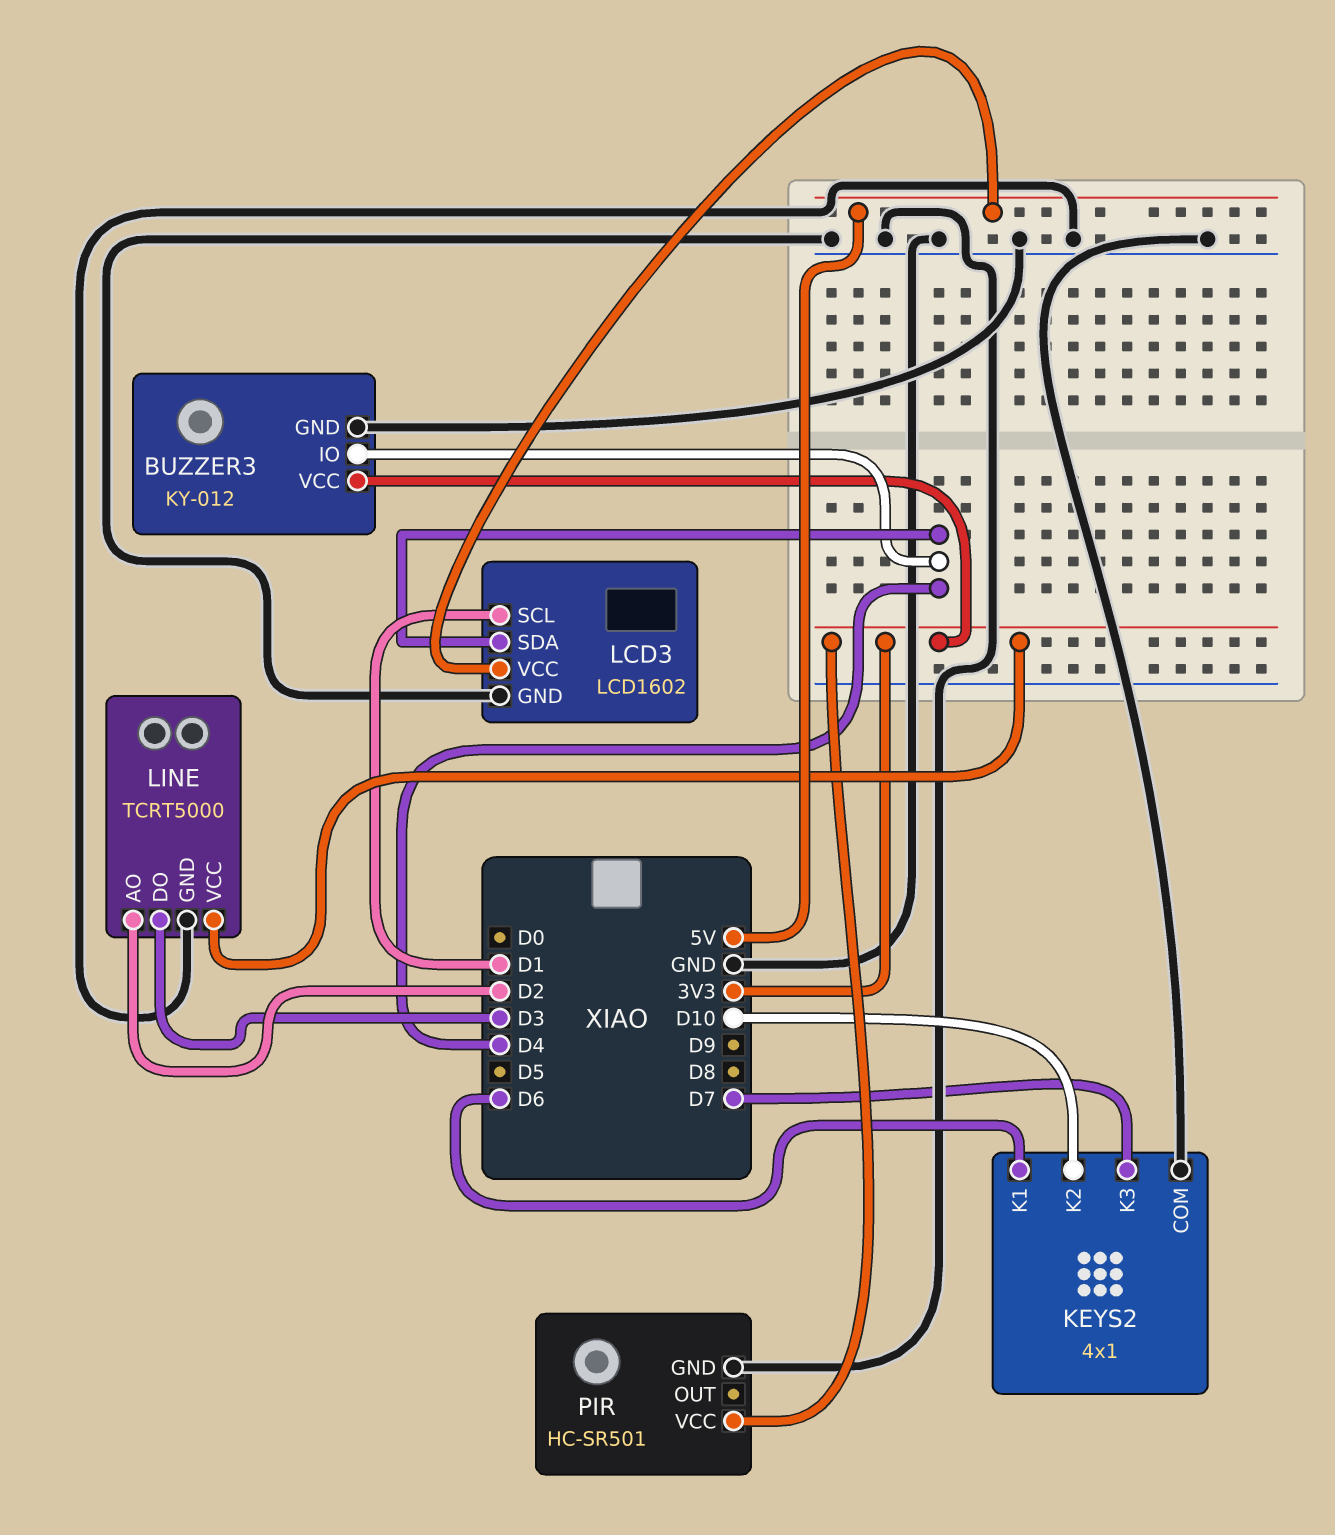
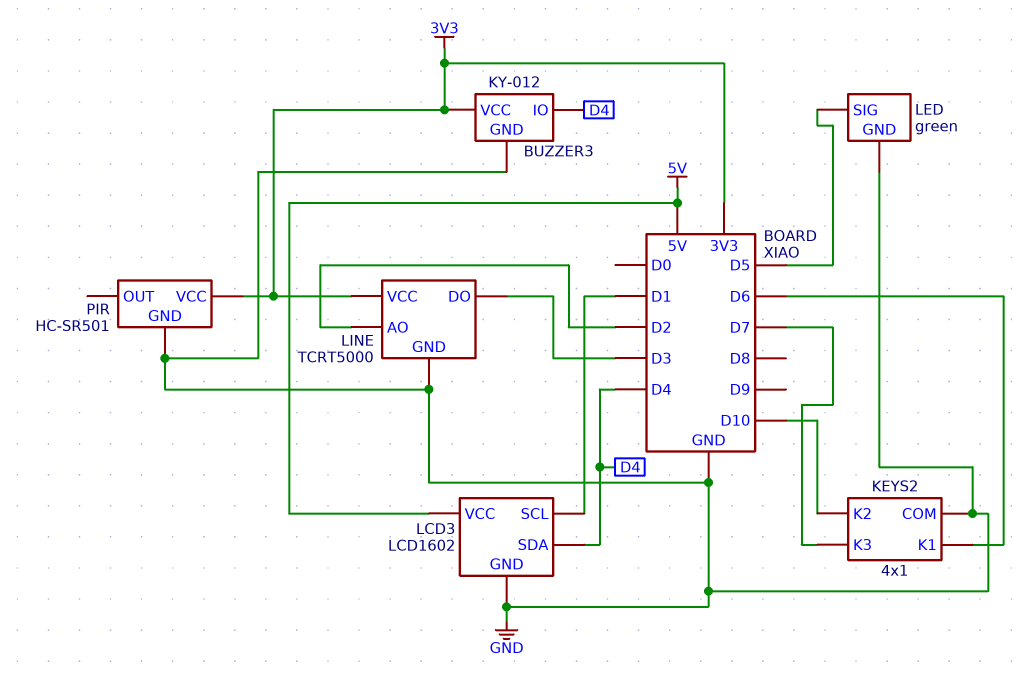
LED: none -> green
LED pin GND: none -> GND
LED pin SIG: none -> D5

